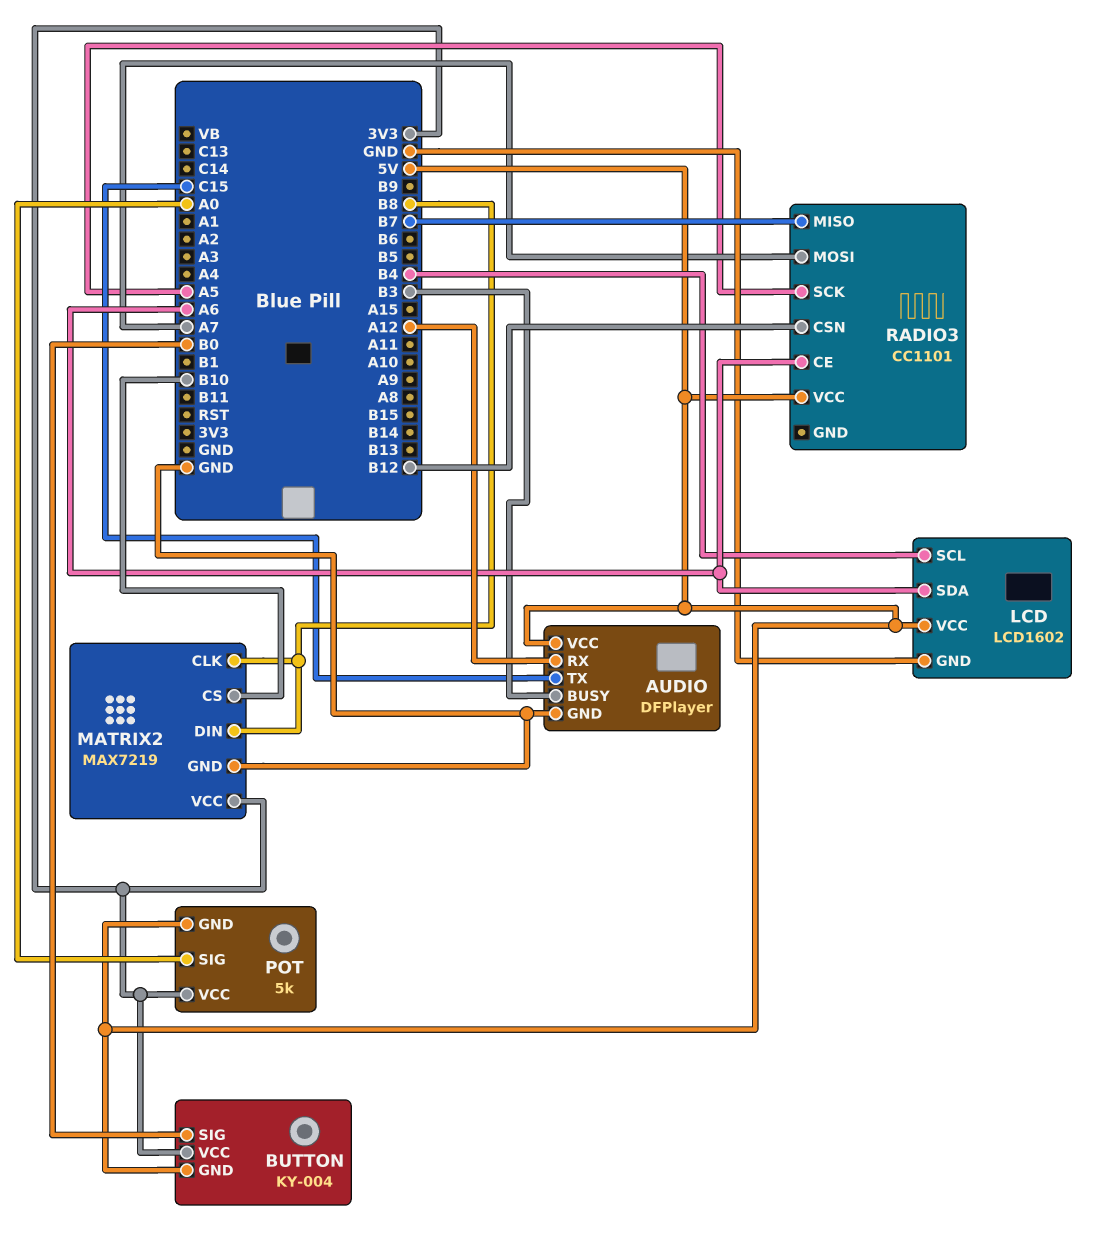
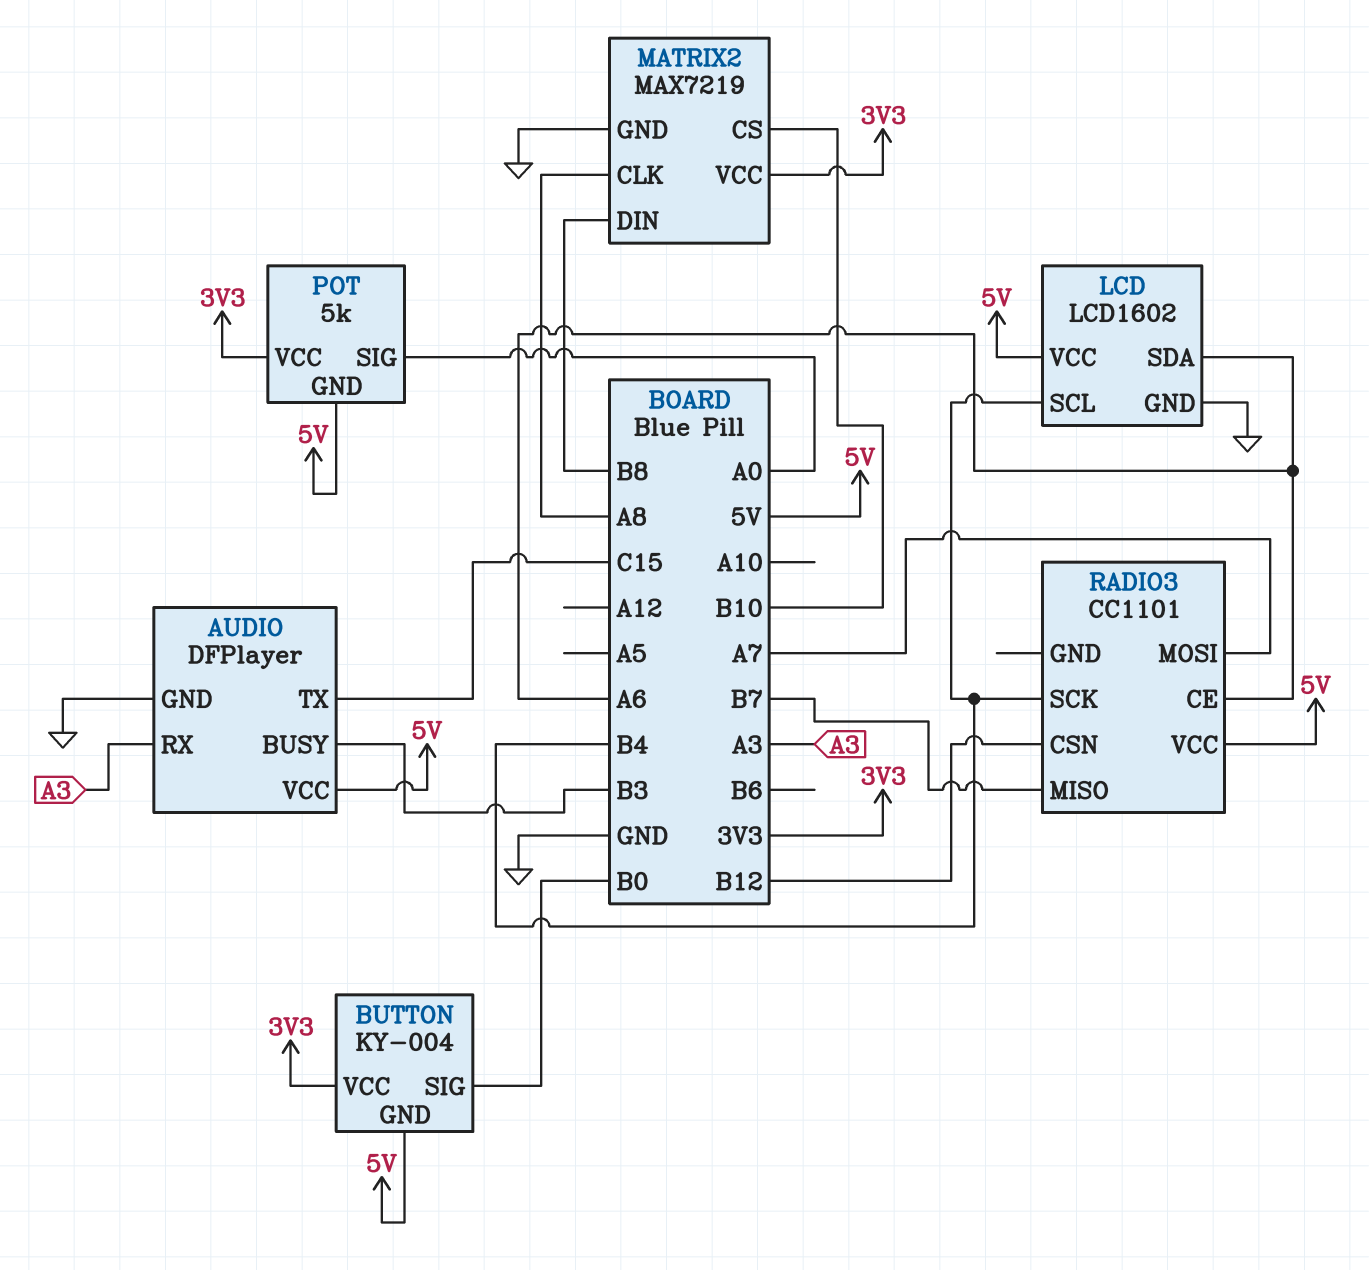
AUDIO pin RX: A12 -> A3
MATRIX2 pin CLK: B8 -> A8
RADIO3 pin SCK: A5 -> B4

